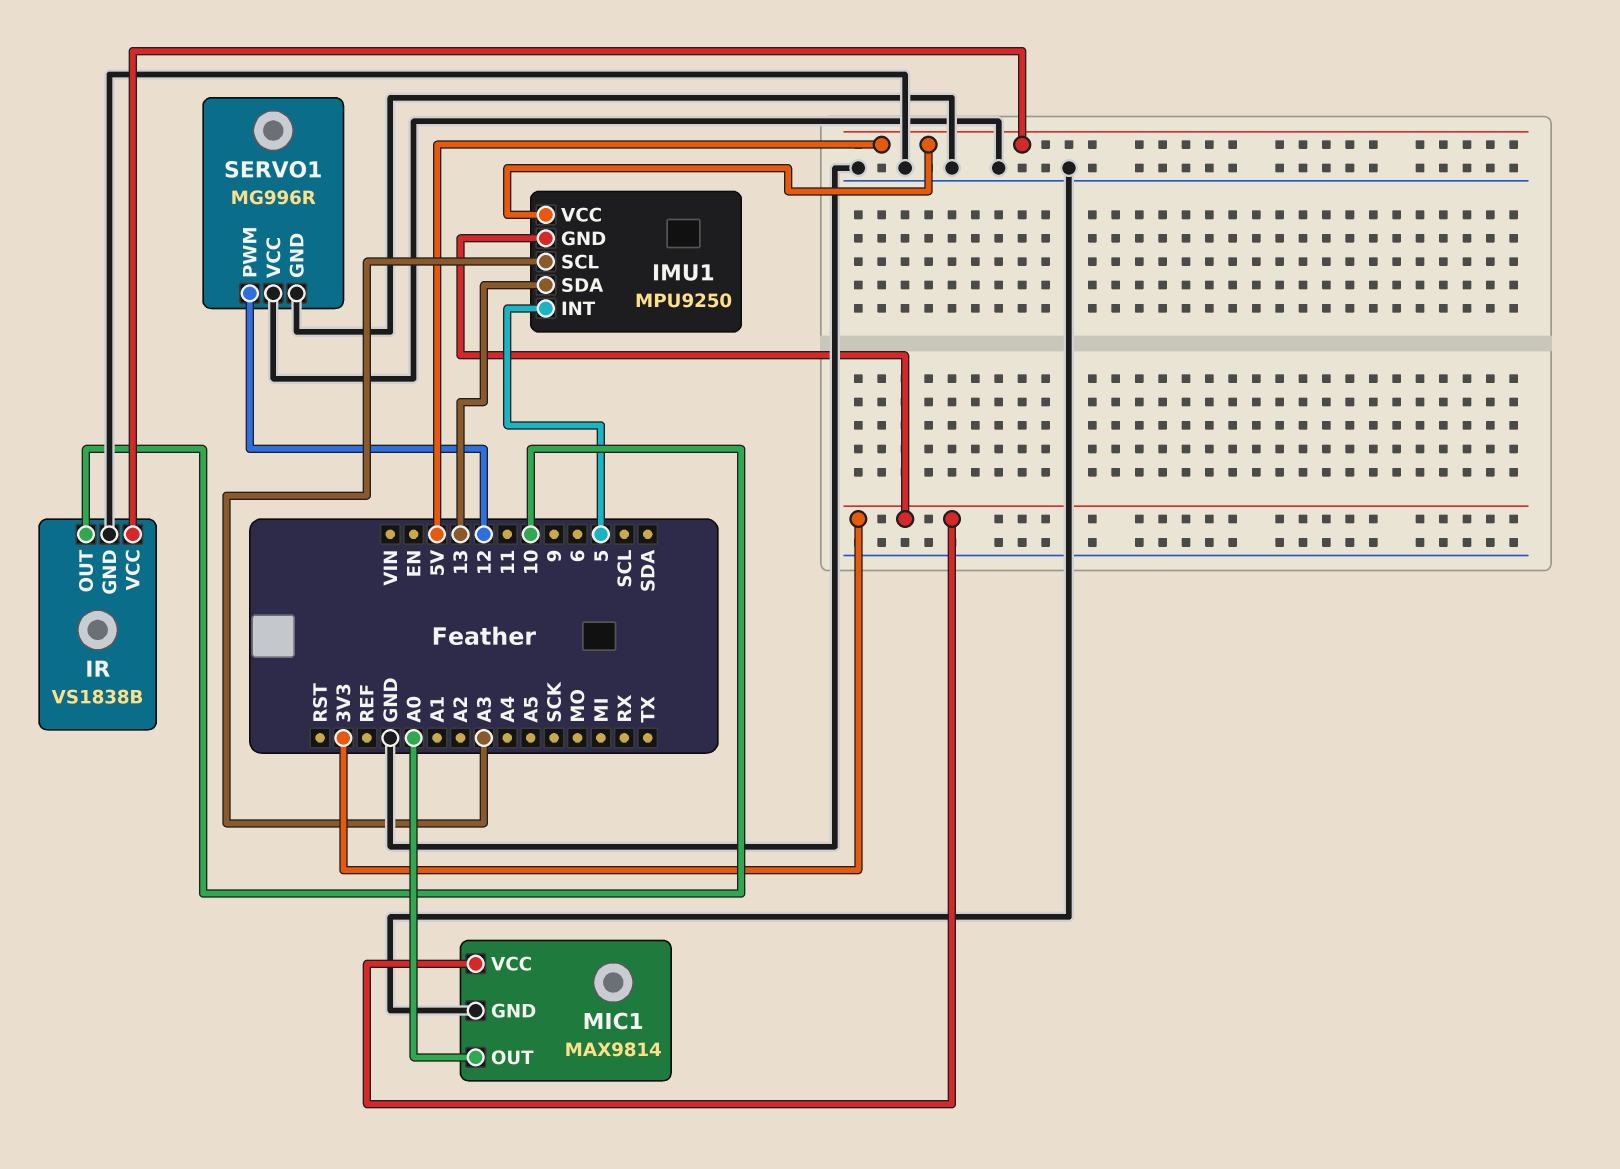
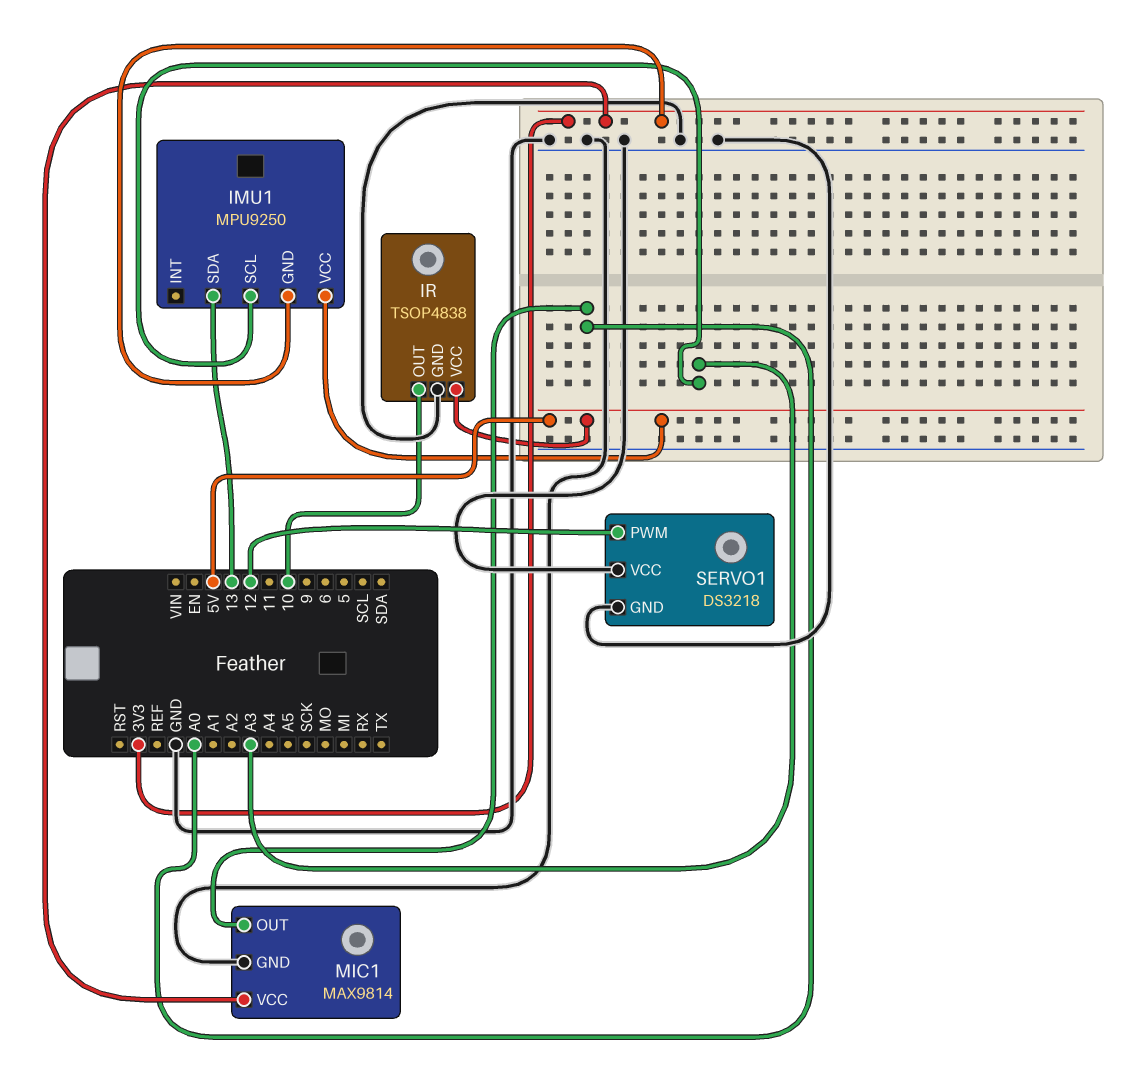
IMU1 pin INT: 5 -> none
IR: VS1838B -> TSOP4838
SERVO1: MG996R -> DS3218

